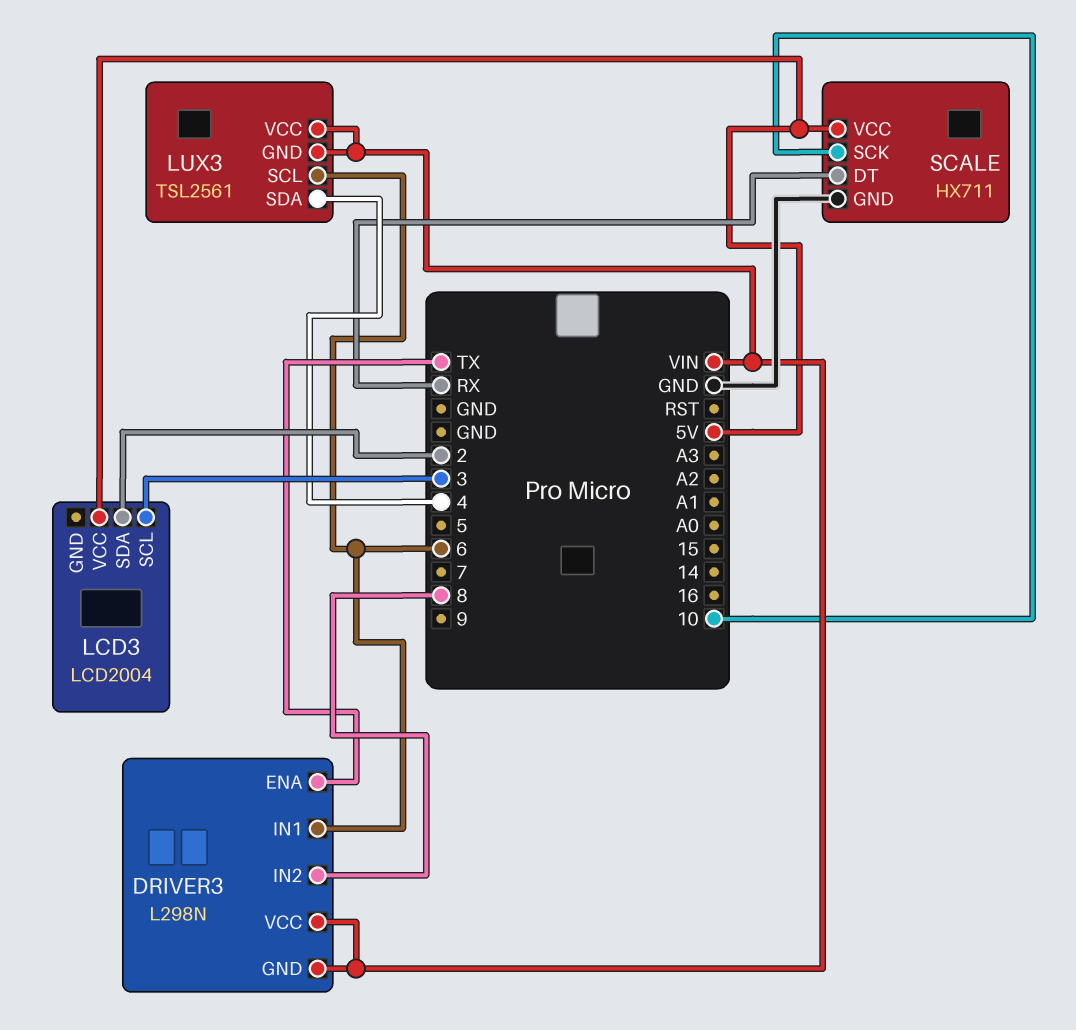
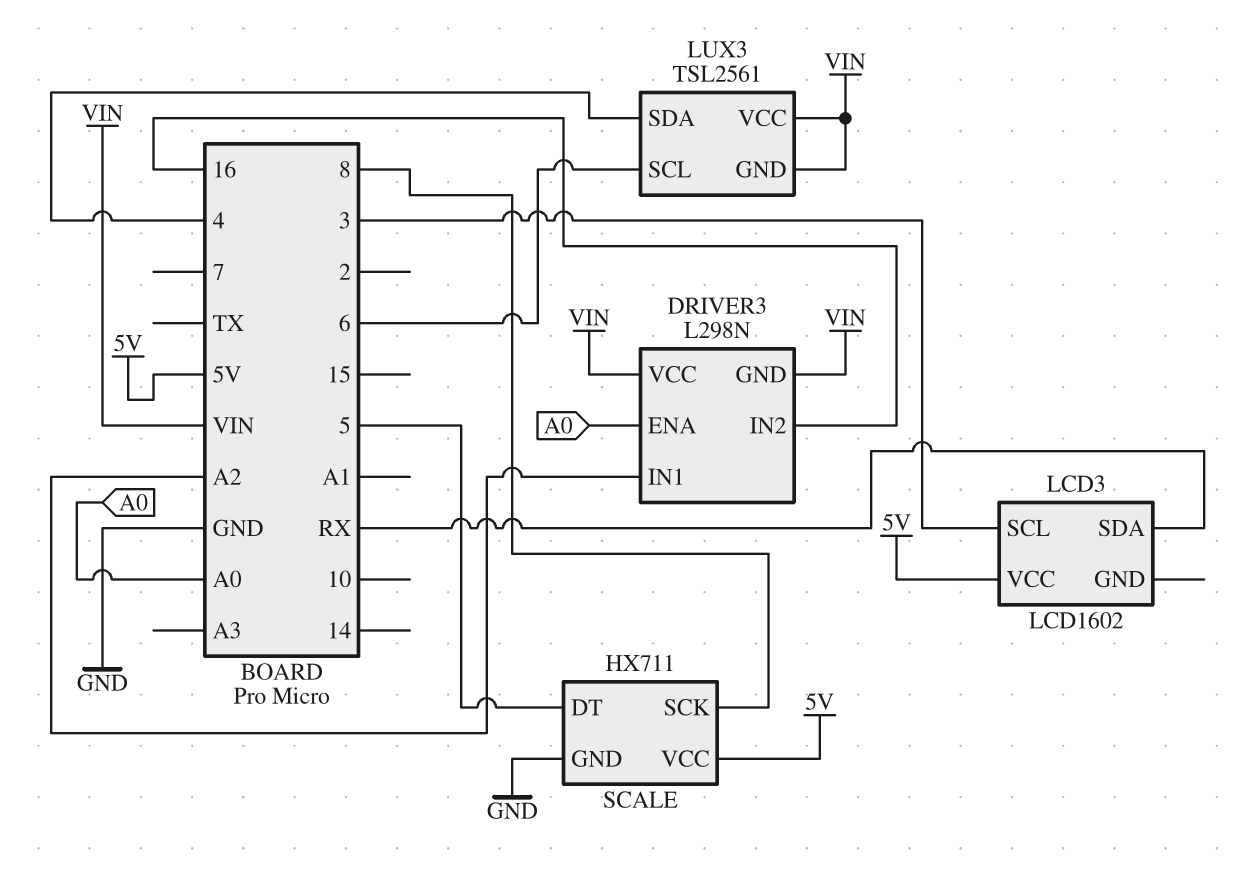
DRIVER3 pin ENA: TX -> A0
DRIVER3 pin IN1: 6 -> A2
DRIVER3 pin IN2: 8 -> 16
LCD3: LCD2004 -> LCD1602
LCD3 pin SDA: 2 -> RX
SCALE pin DT: RX -> 5
SCALE pin SCK: 10 -> 8

